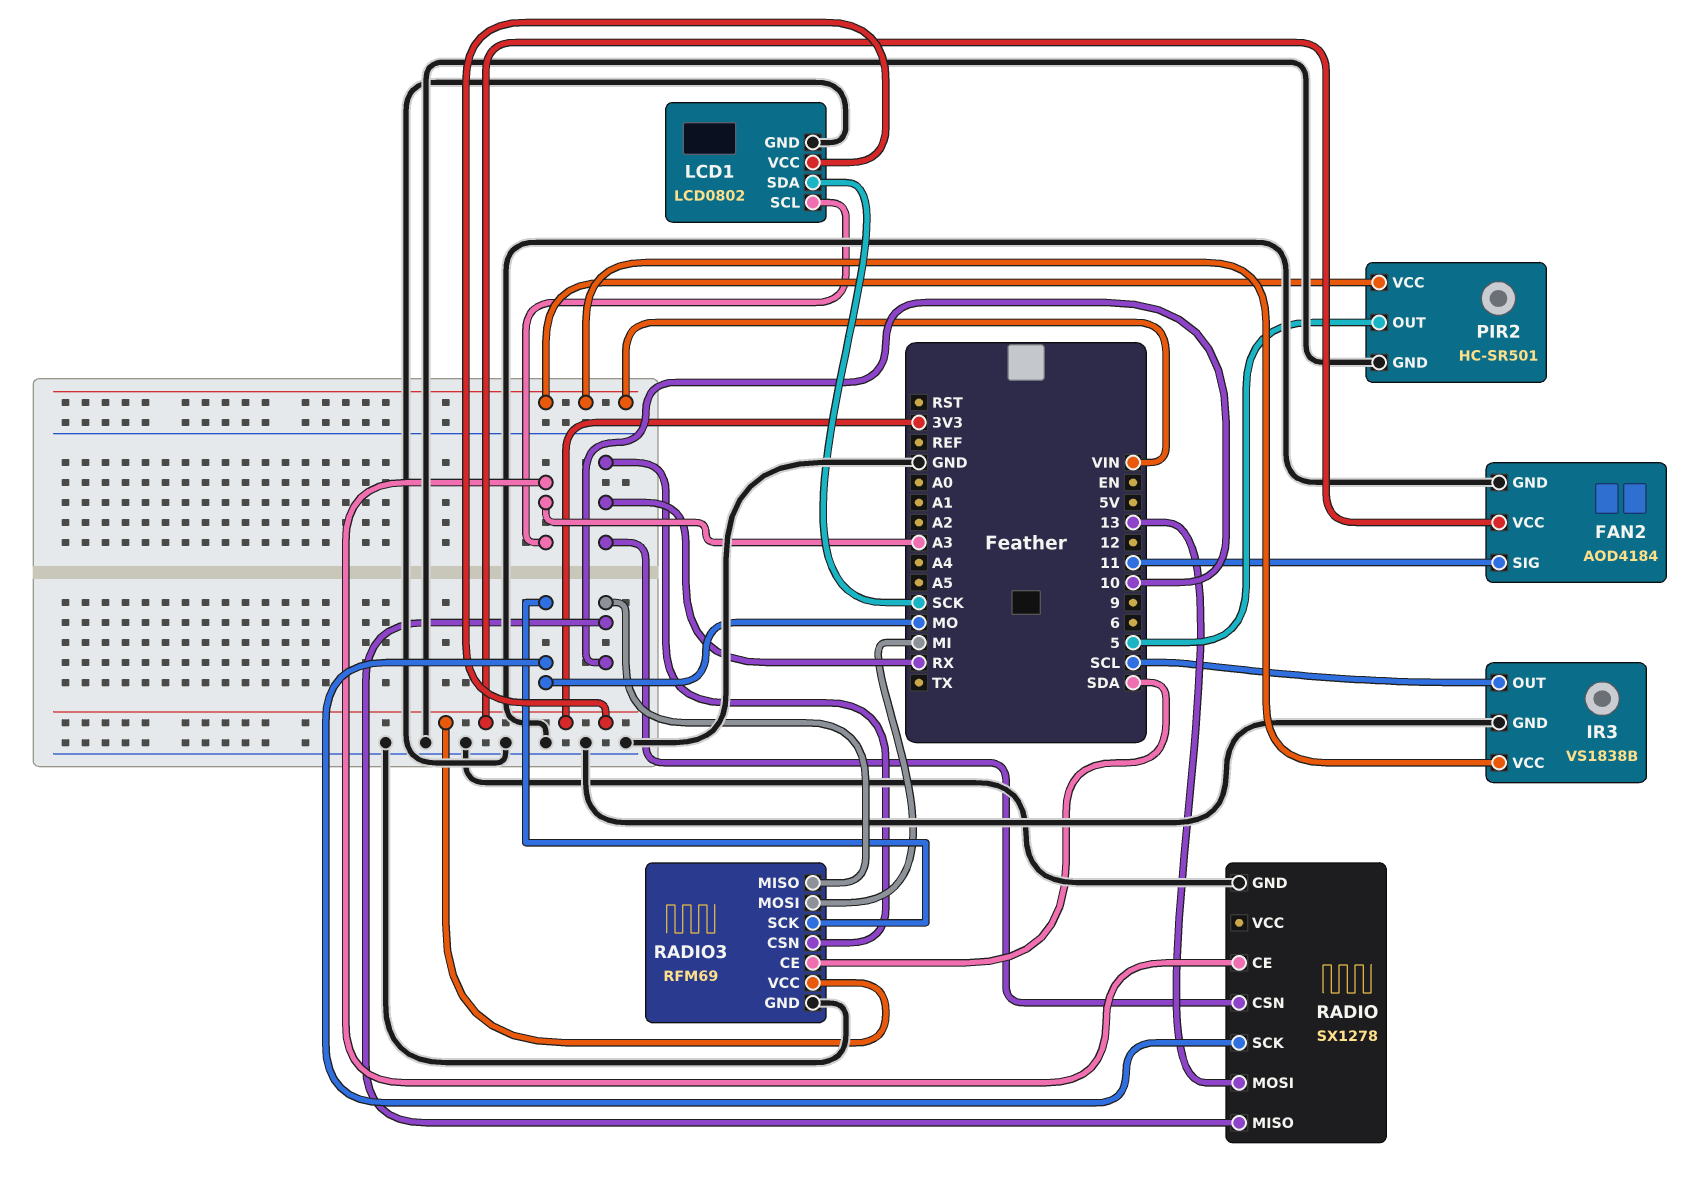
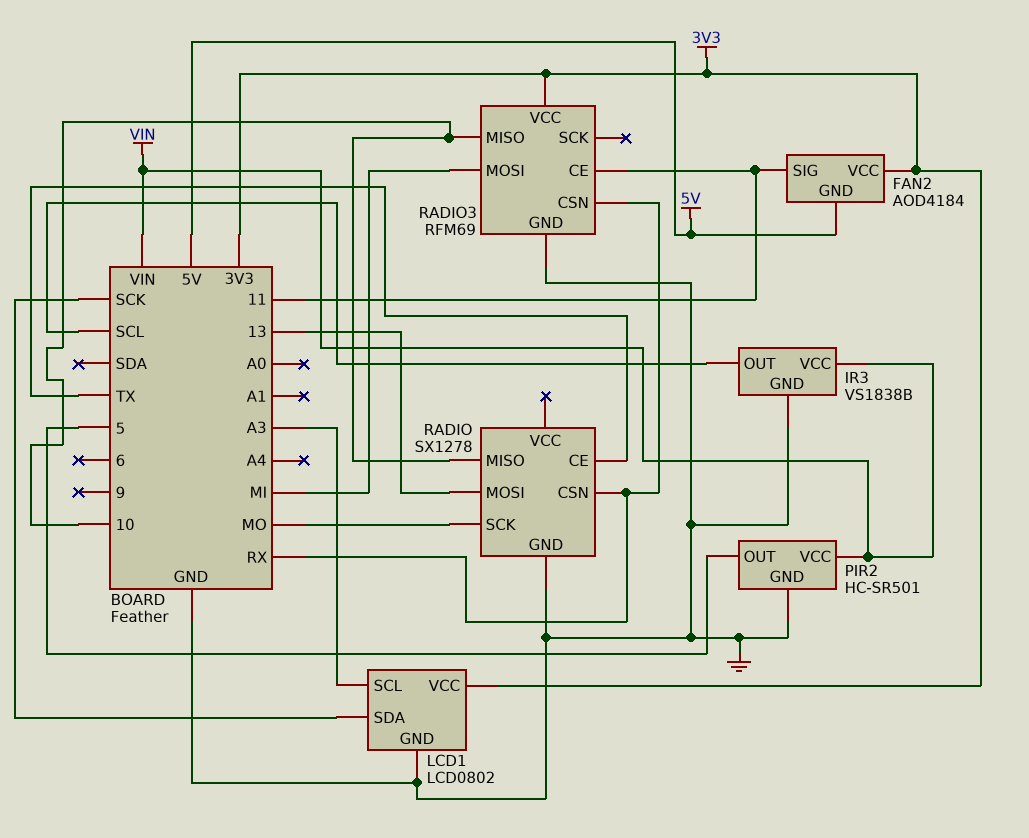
FAN2 pin GND: GND -> 5V
RADIO pin CE: A3 -> TX
RADIO3 pin CE: SDA -> 11
RADIO3 pin SCK: MO -> none

